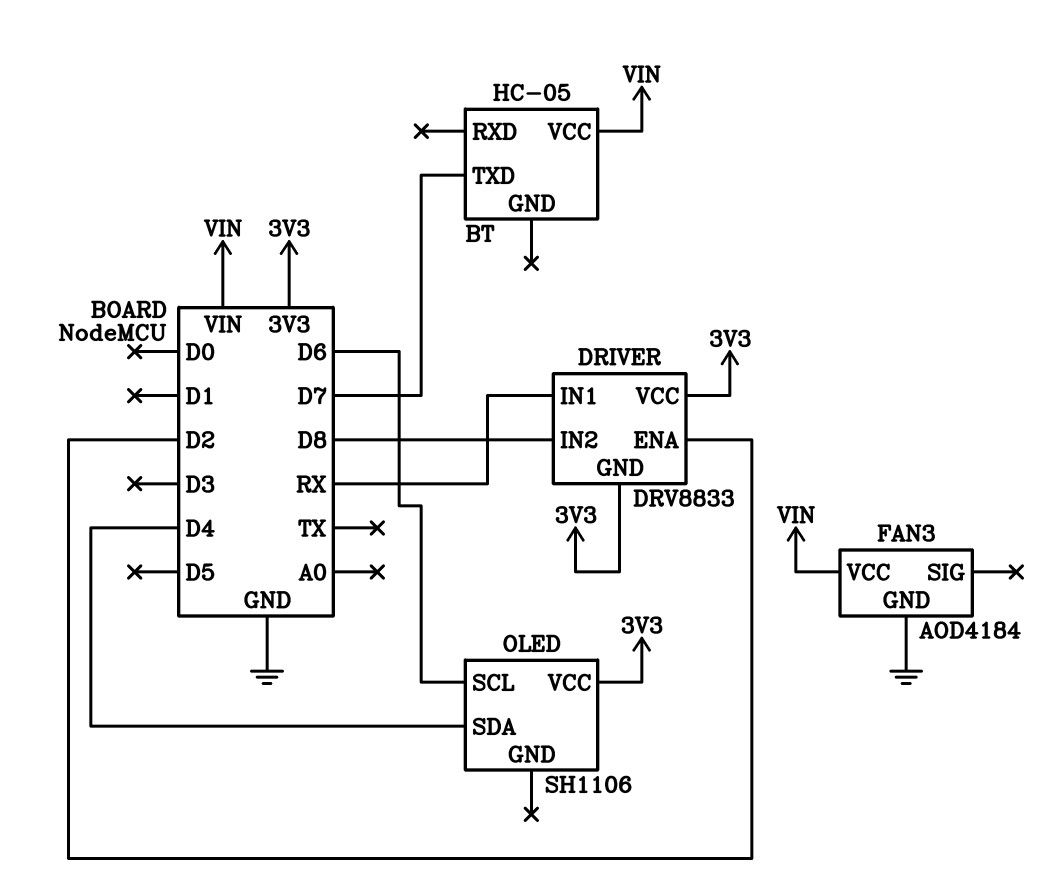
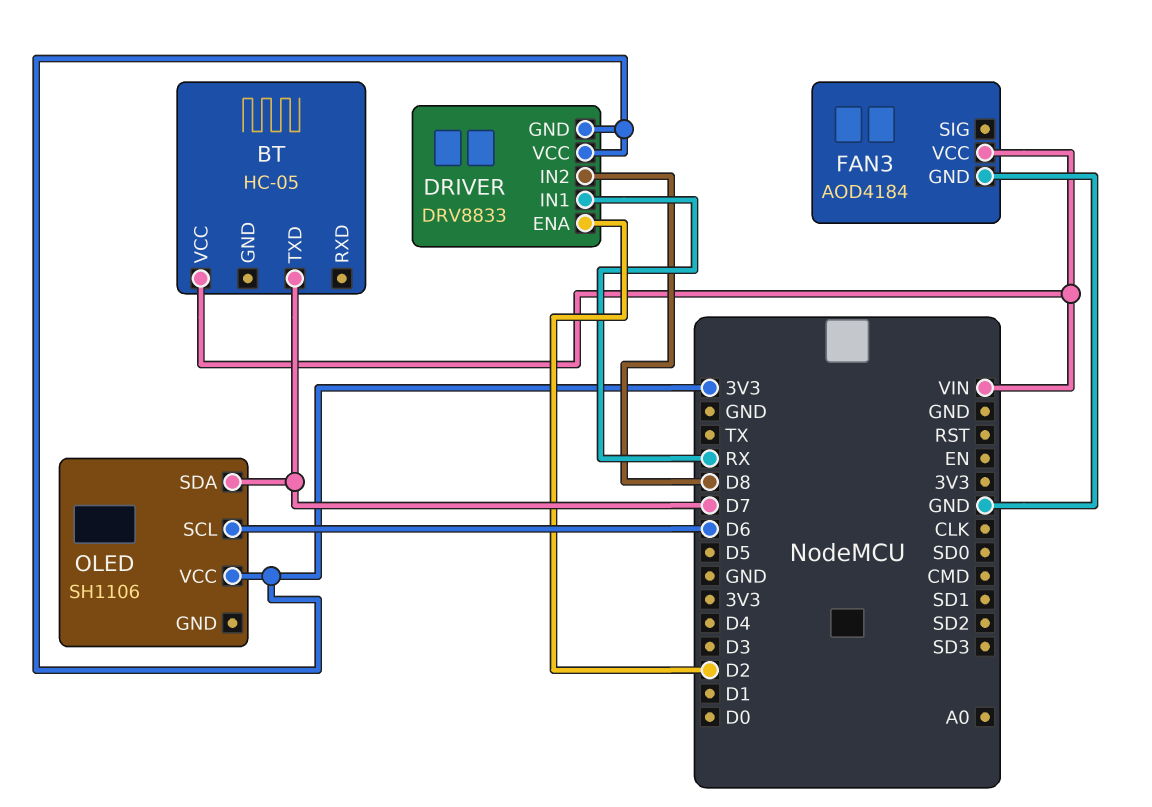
OLED pin SDA: D4 -> D7

